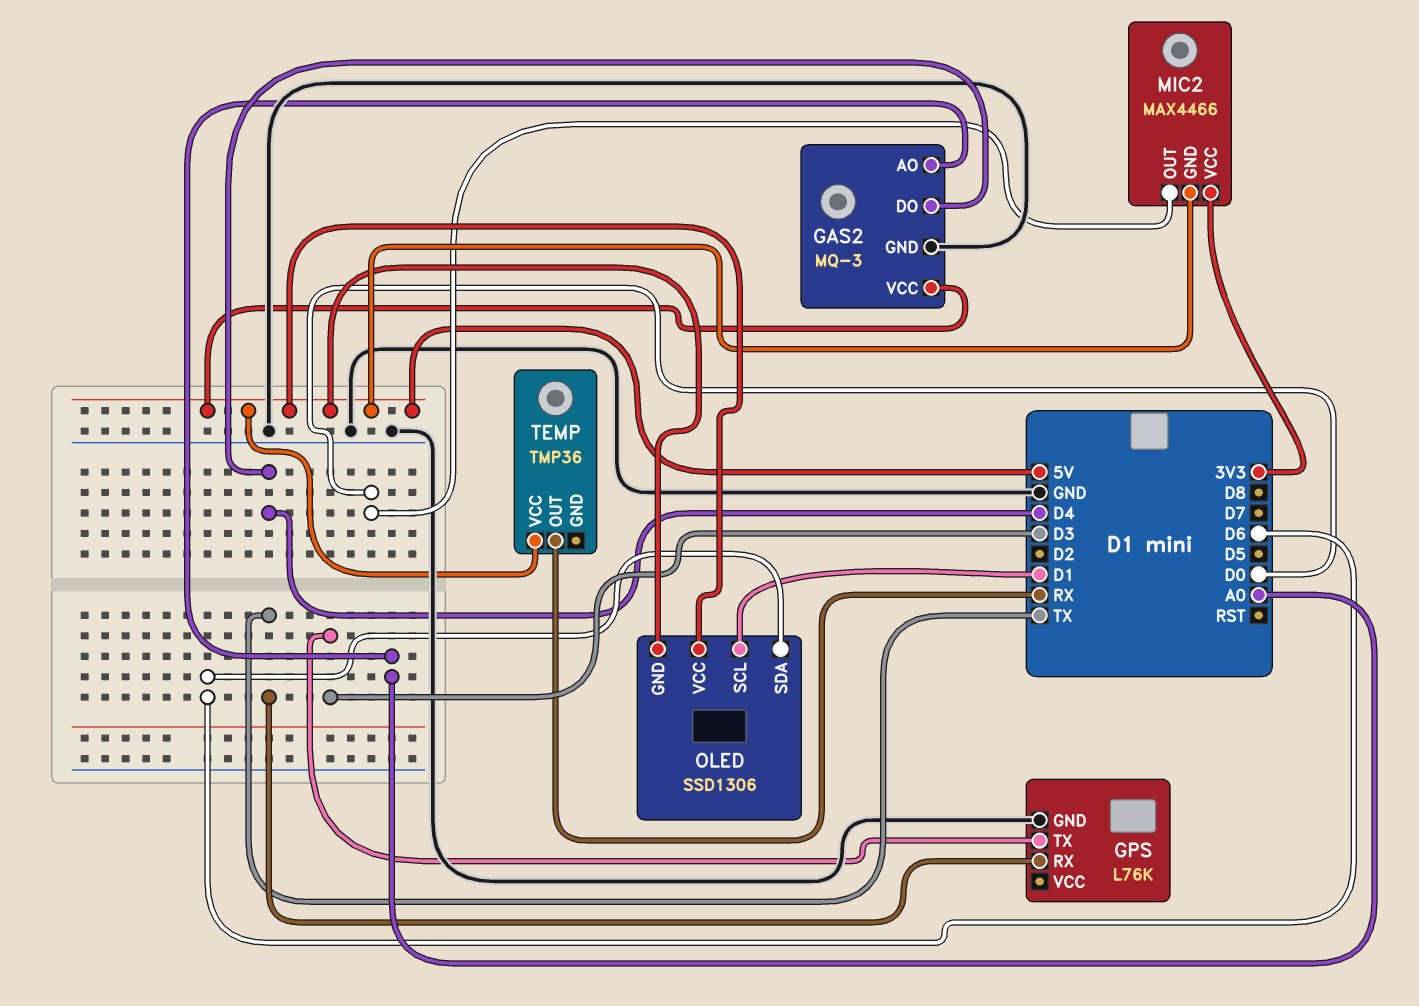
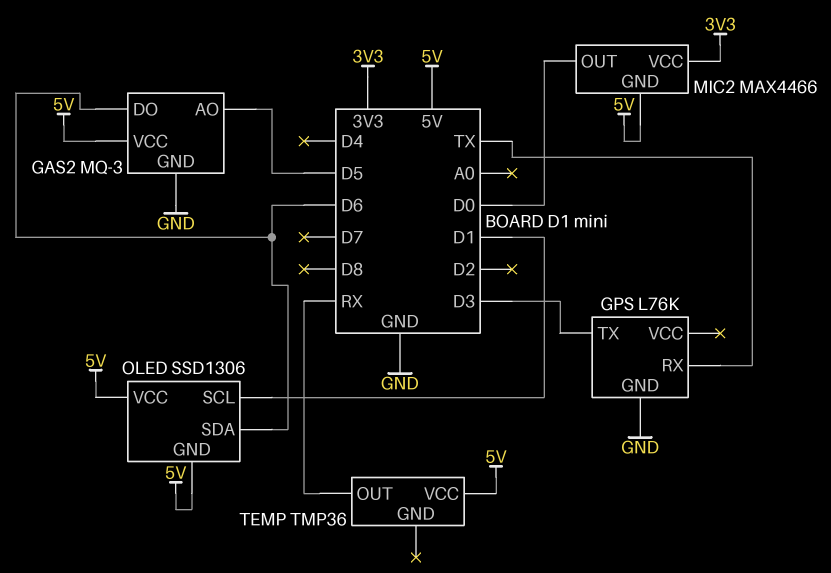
GAS2 pin AO: A0 -> D5
GAS2 pin DO: D4 -> D6

